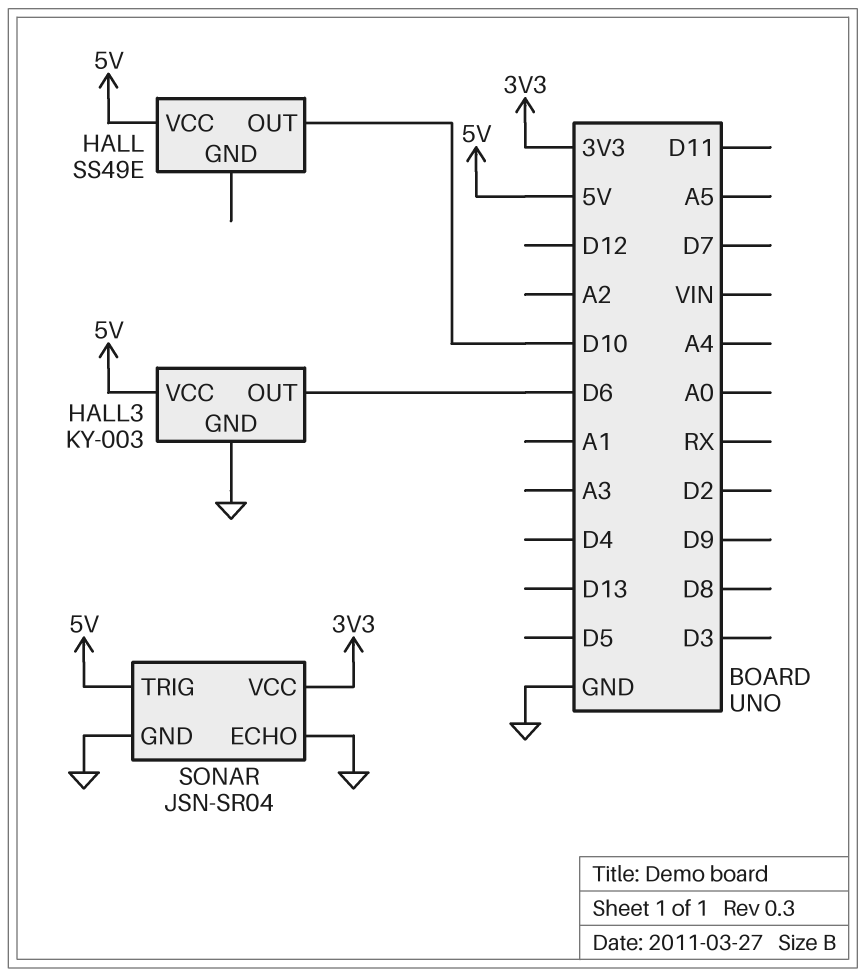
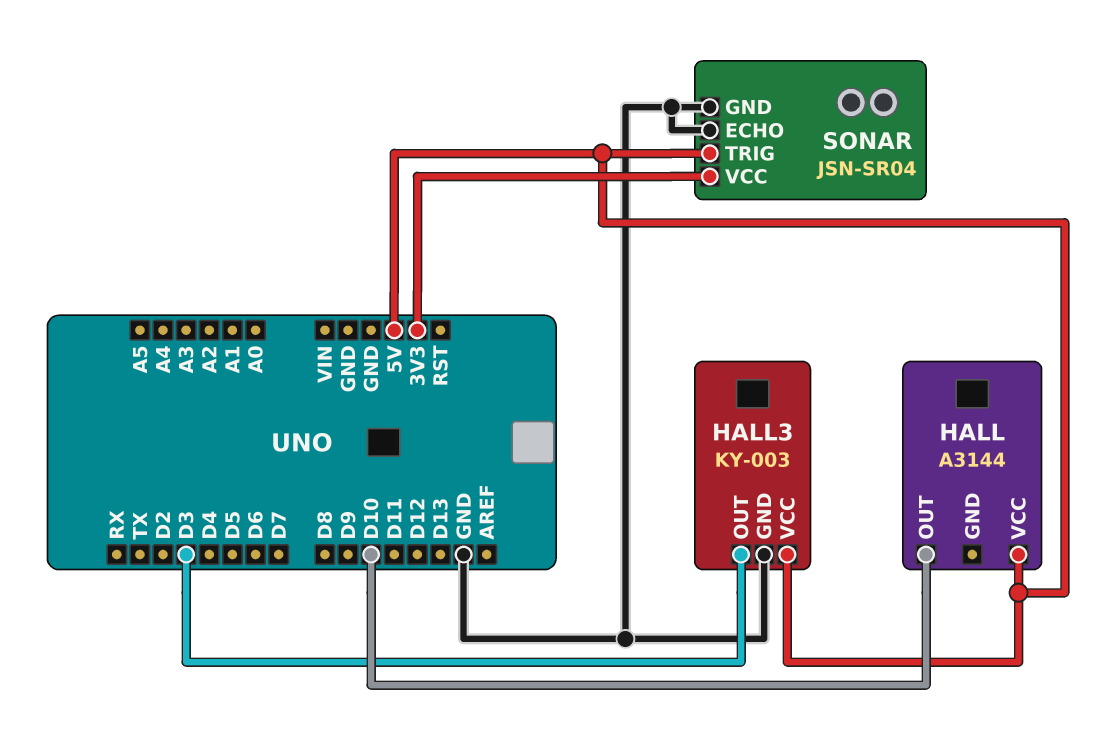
HALL: SS49E -> A3144
HALL3 pin OUT: D6 -> D3

